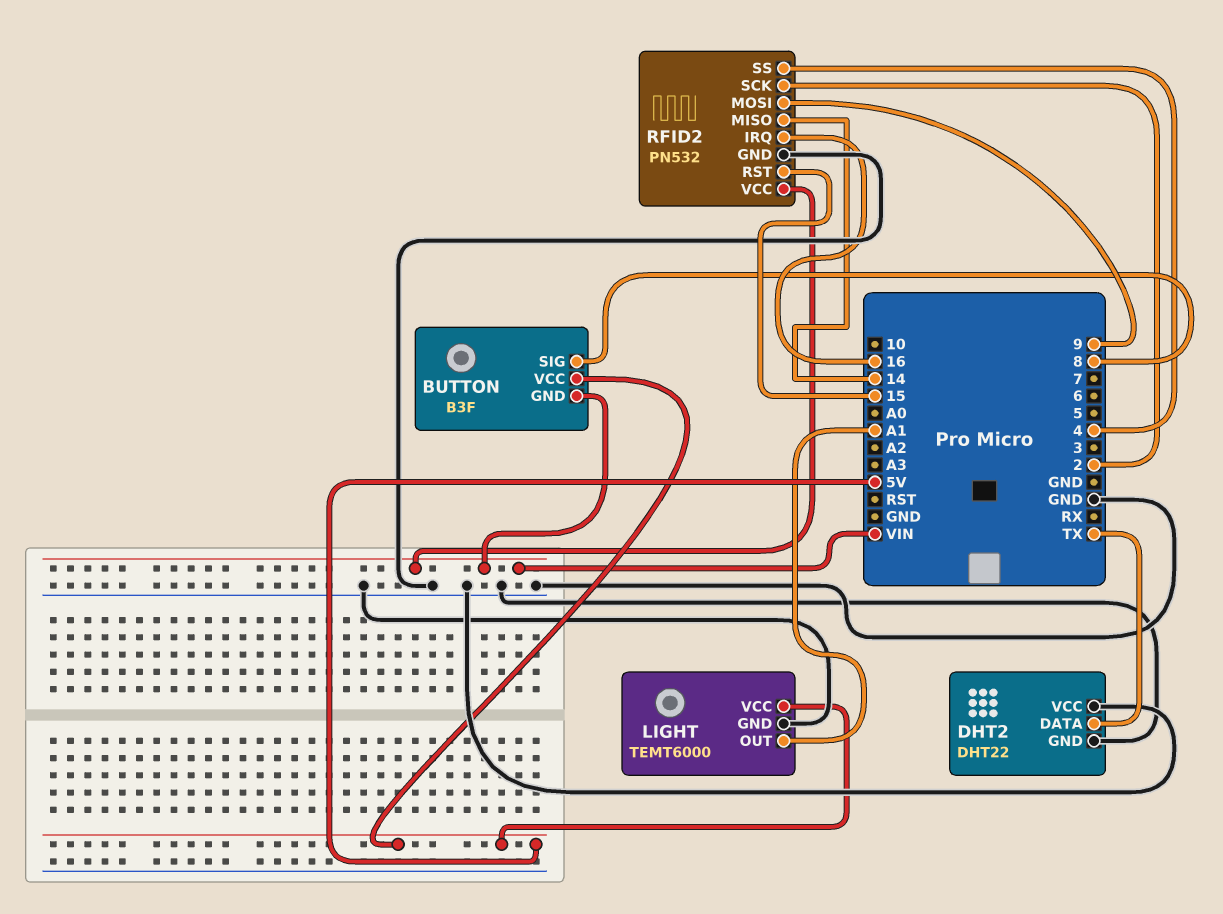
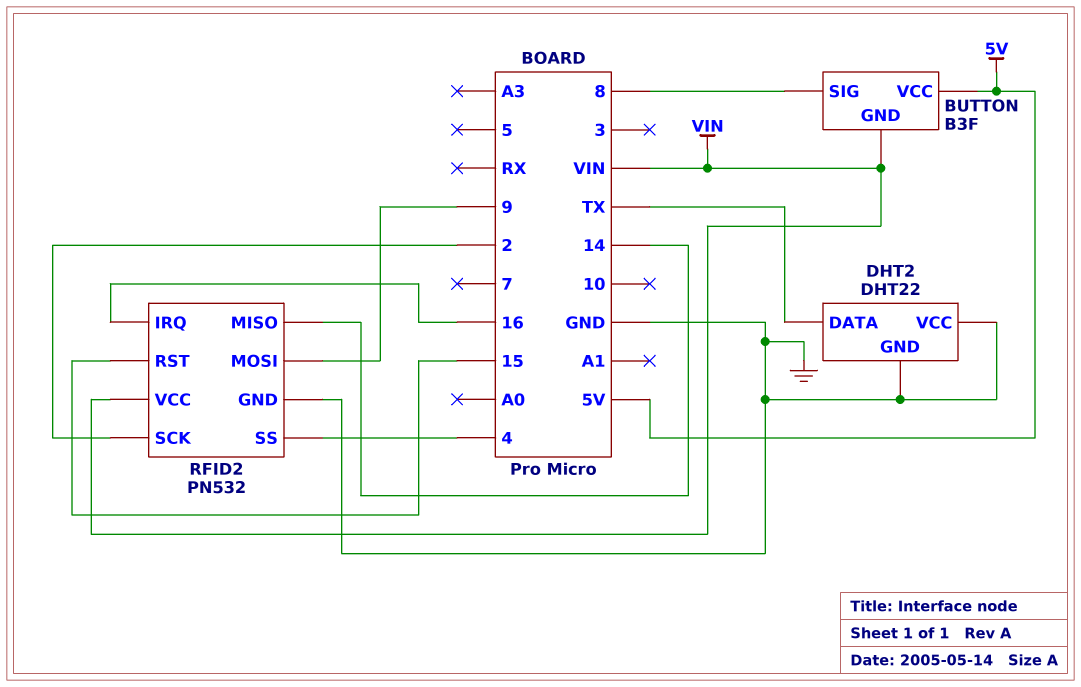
LIGHT: TEMT6000 -> none
LIGHT pin GND: GND -> none
LIGHT pin OUT: A1 -> none
LIGHT pin VCC: 5V -> none

